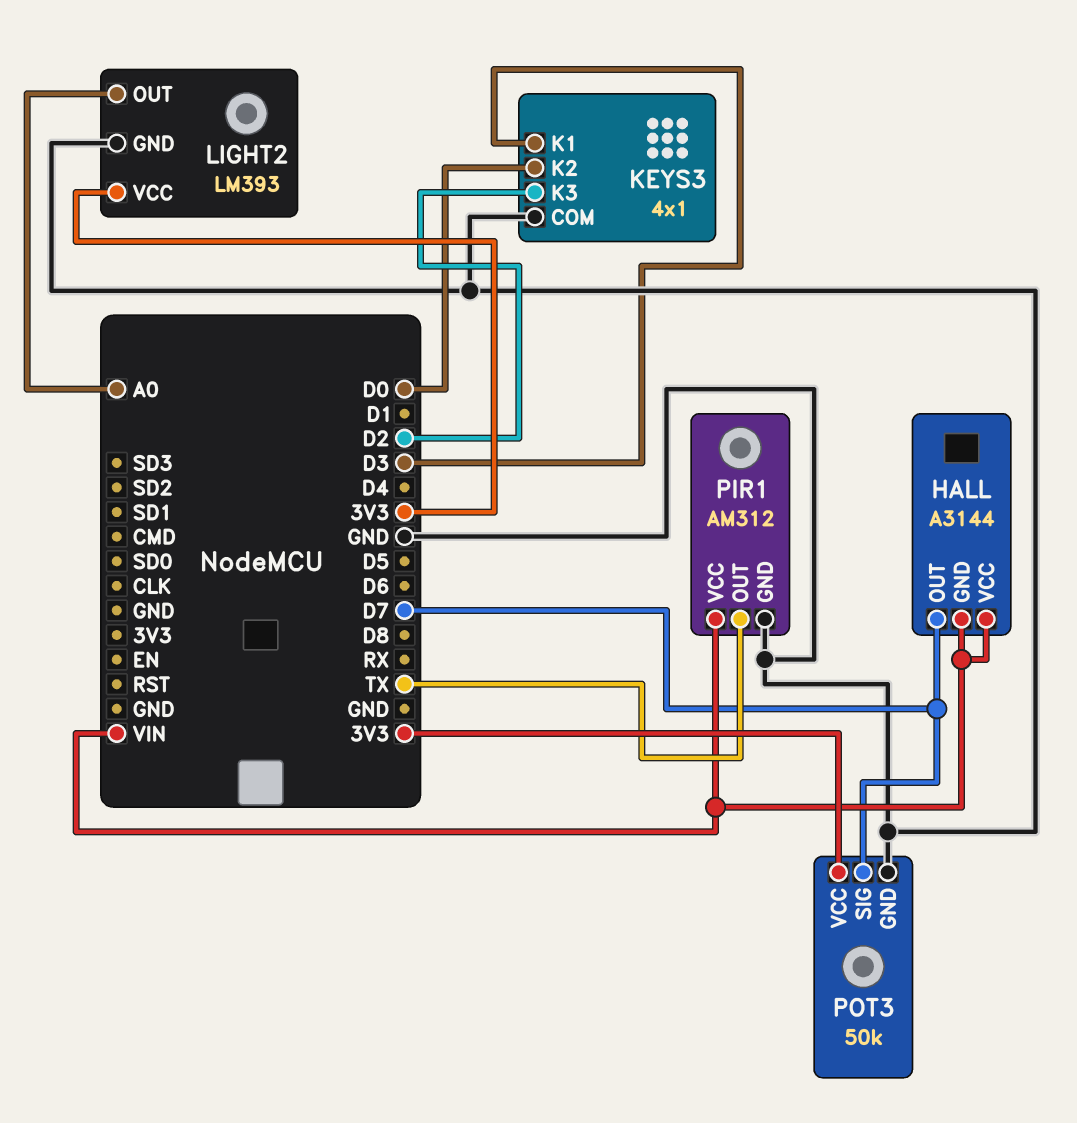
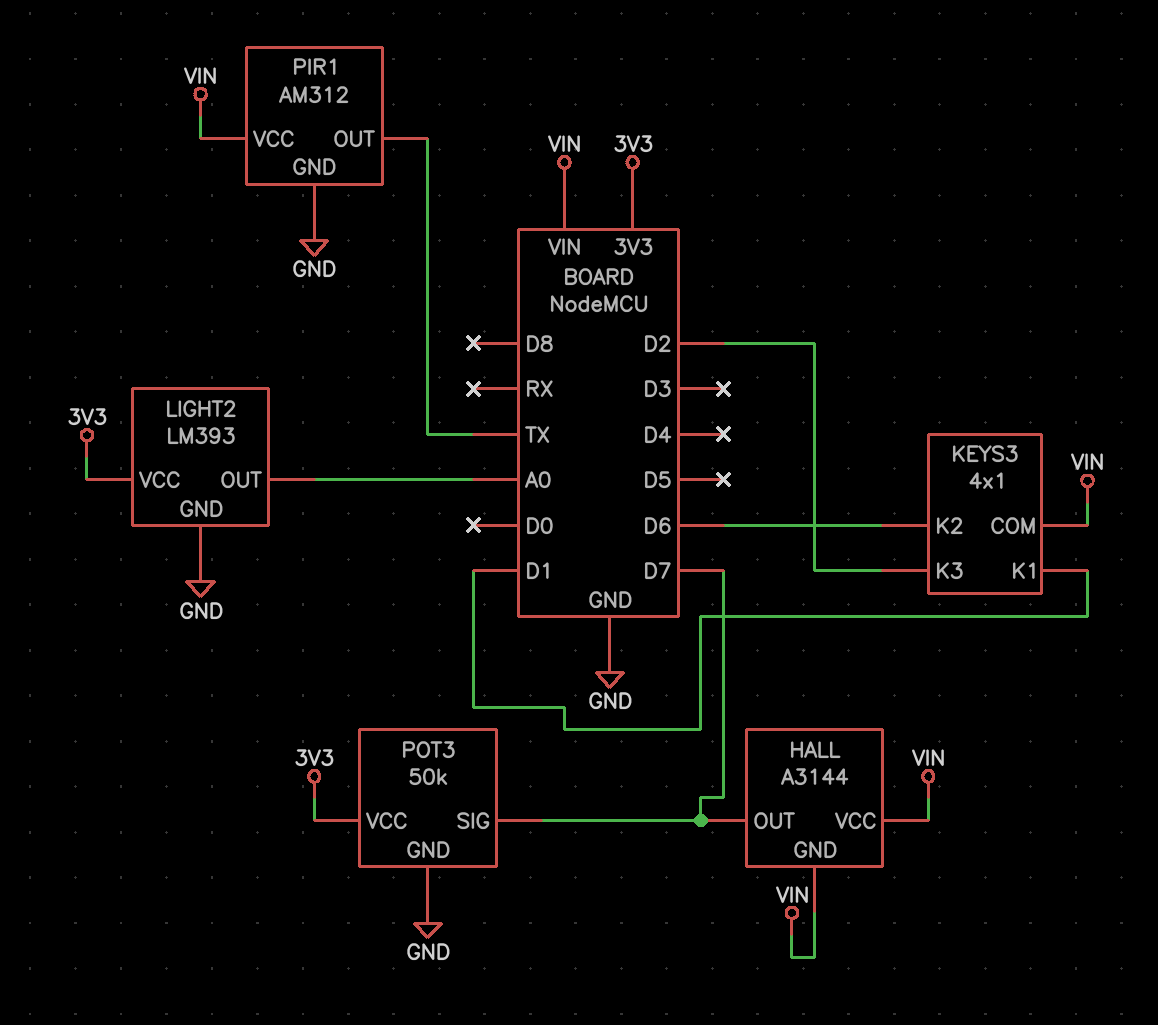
KEYS3 pin COM: GND -> VIN
KEYS3 pin K1: D3 -> D1
KEYS3 pin K2: D0 -> D6

